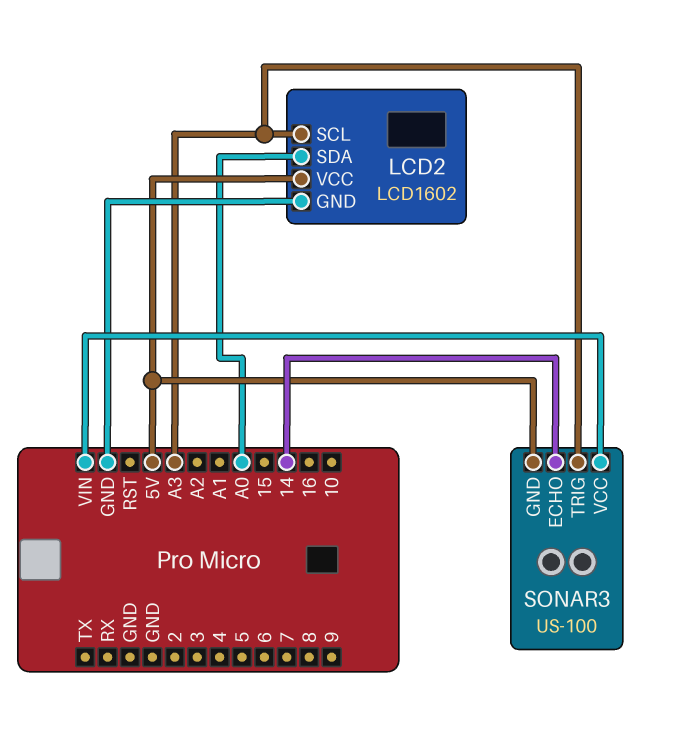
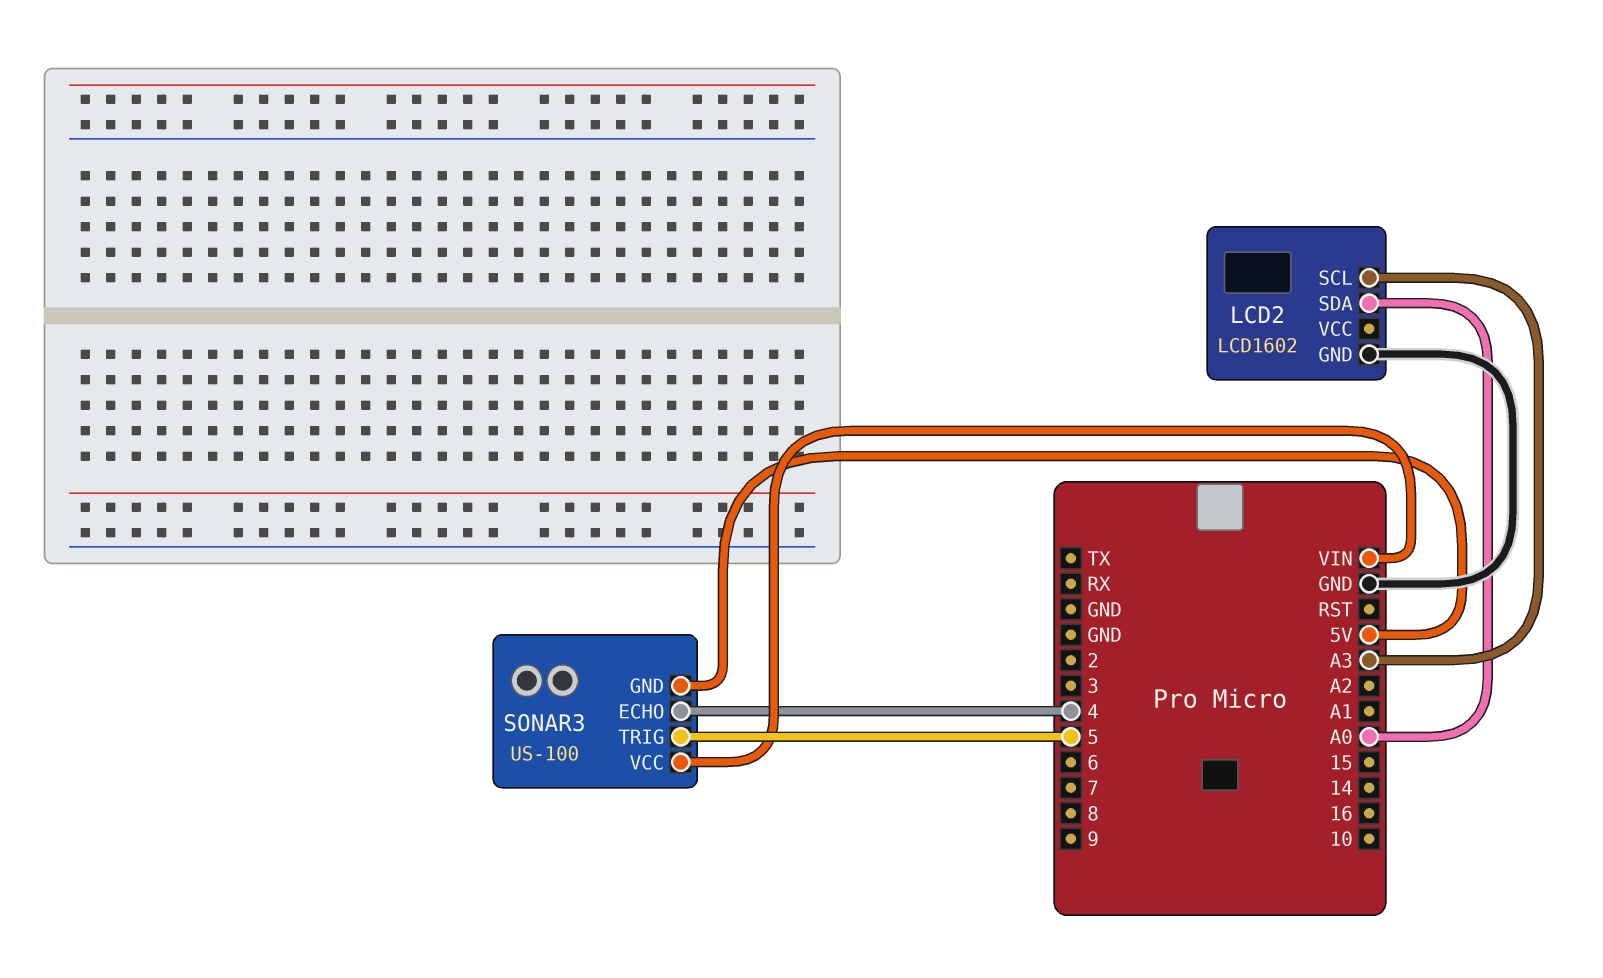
LCD2 pin VCC: 5V -> none
SONAR3 pin ECHO: 14 -> 4
SONAR3 pin TRIG: A3 -> 5

